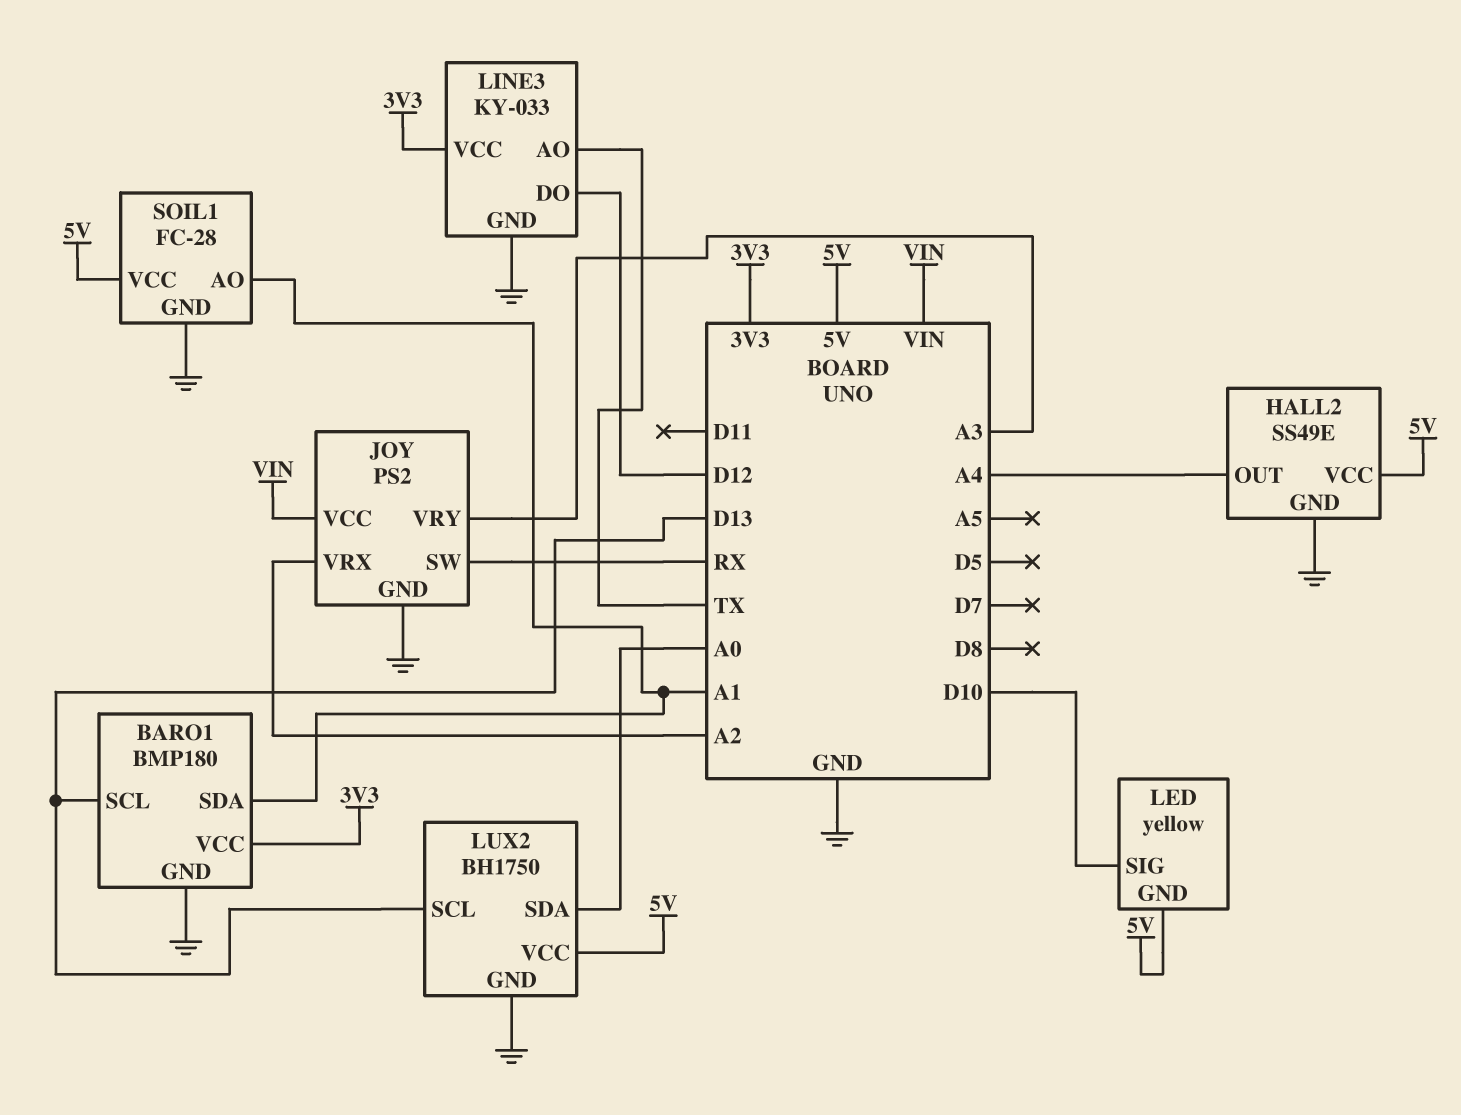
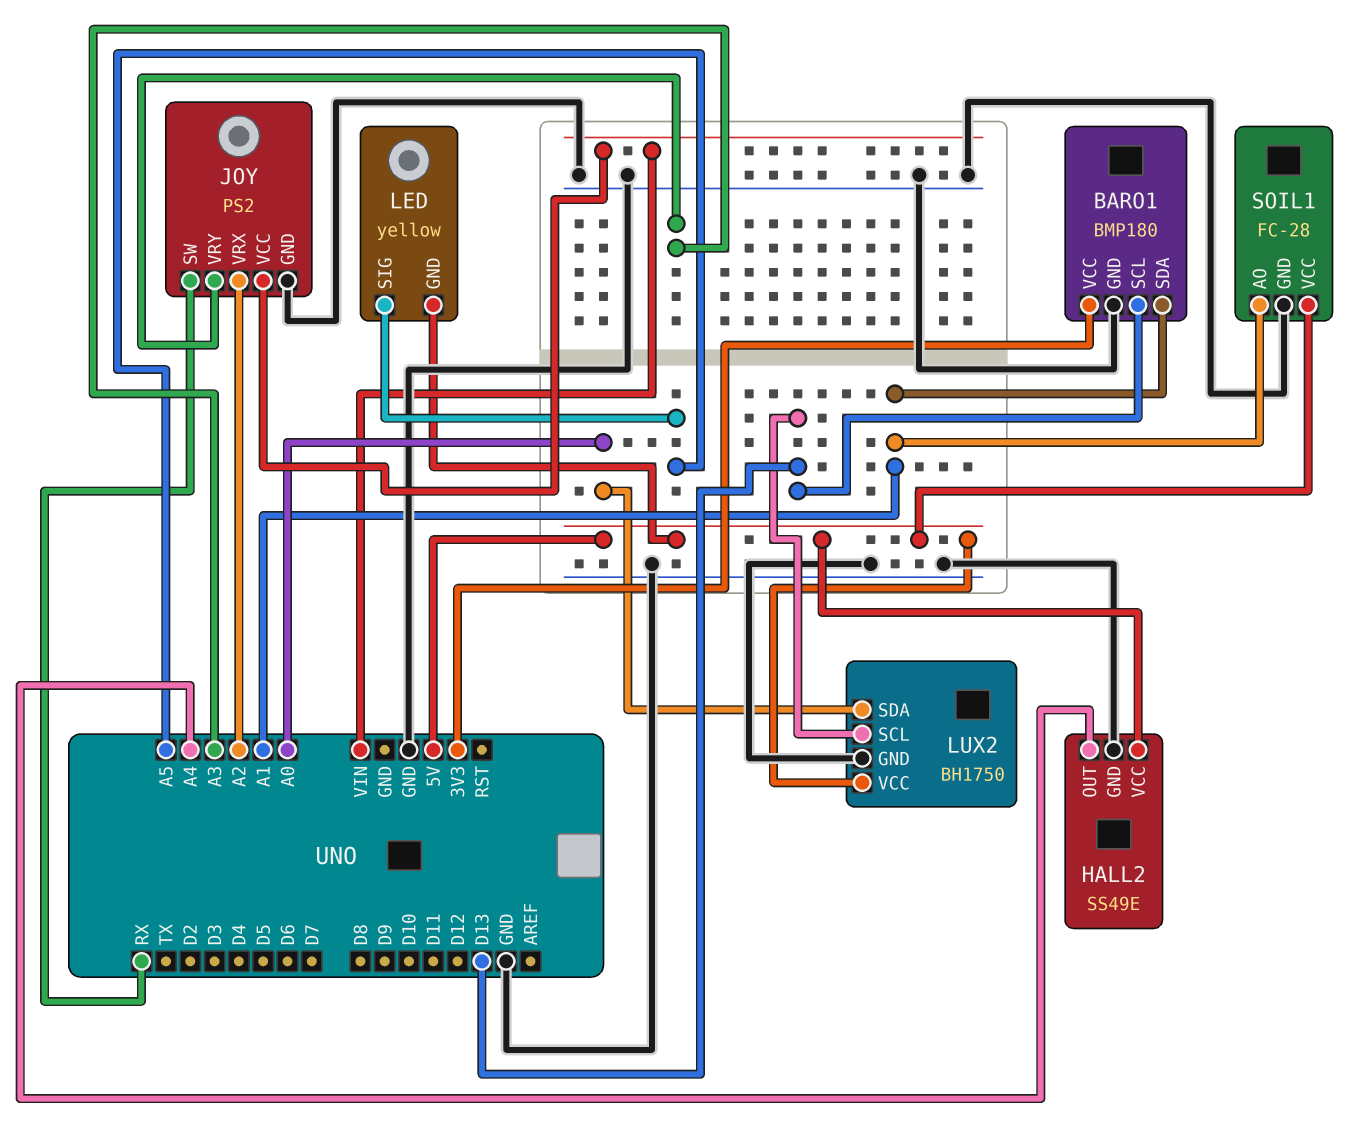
LED pin SIG: D10 -> A5
LINE3: KY-033 -> none
LINE3 pin AO: TX -> none
LINE3 pin DO: D12 -> none
LINE3 pin GND: GND -> none
LINE3 pin VCC: 3V3 -> none

